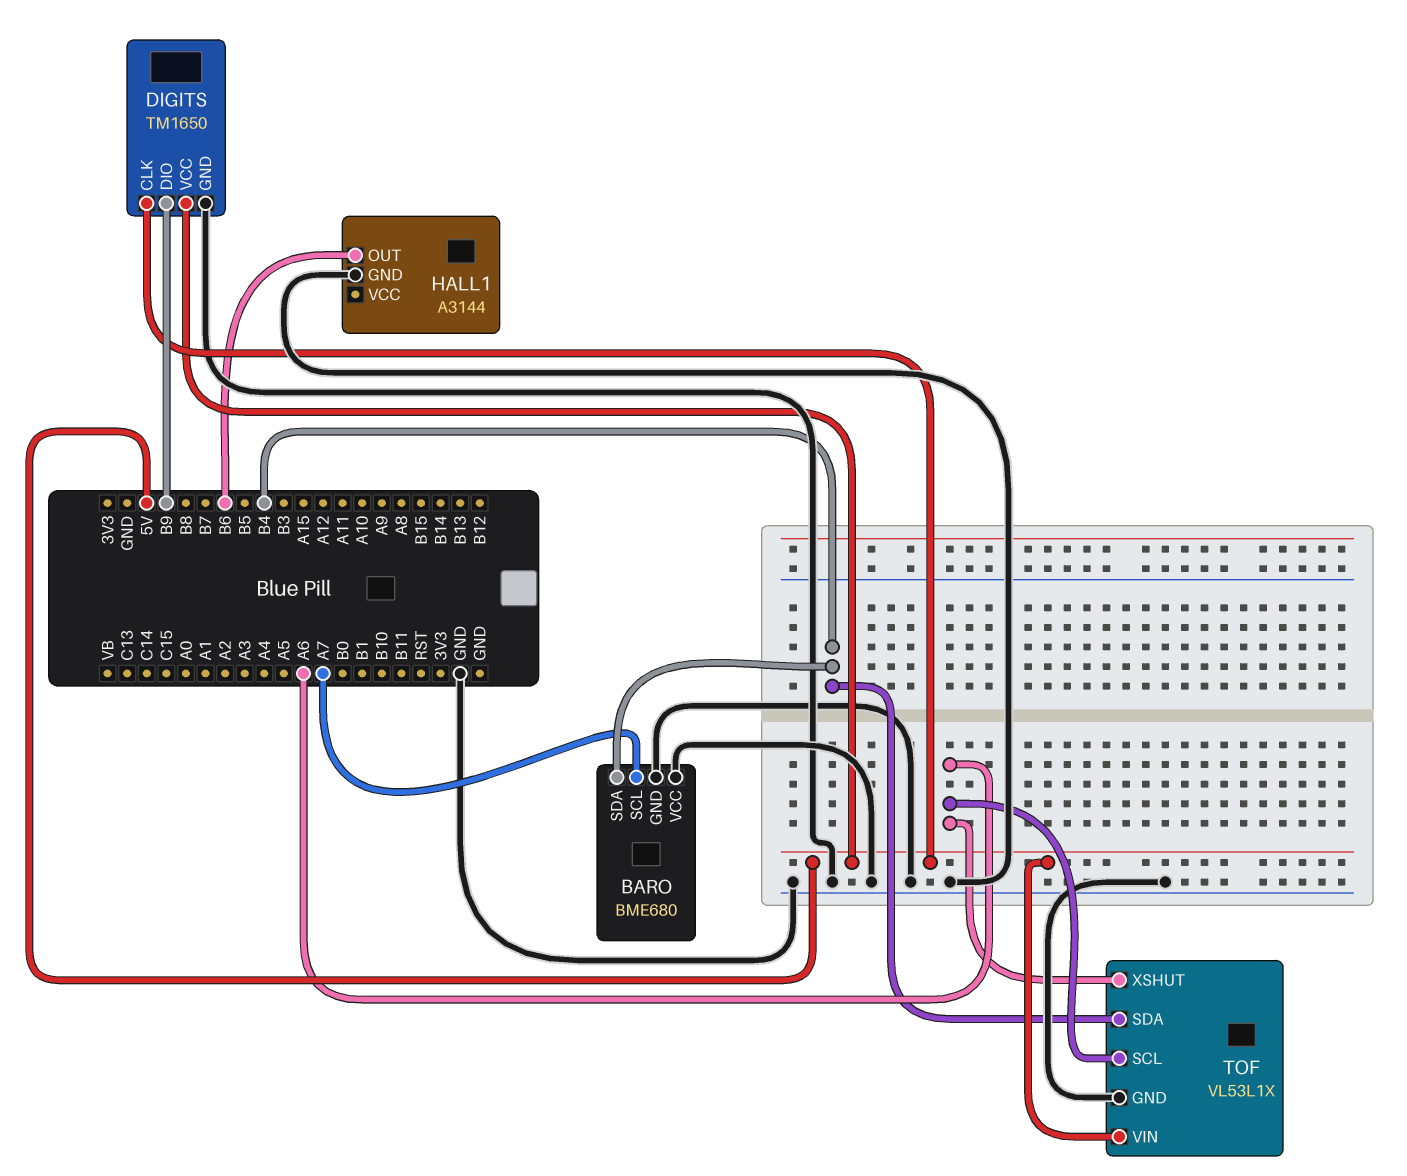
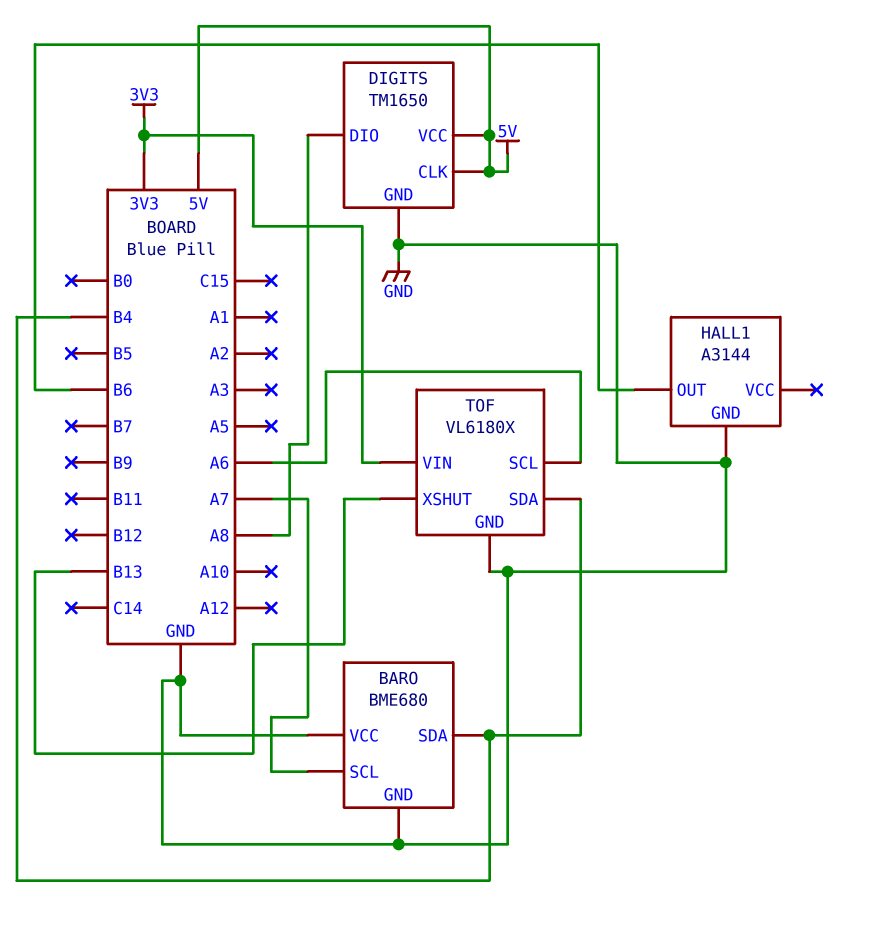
DIGITS pin DIO: B9 -> A8
TOF: VL53L1X -> VL6180X
TOF pin VIN: 5V -> 3V3
TOF pin XSHUT: A6 -> B13

